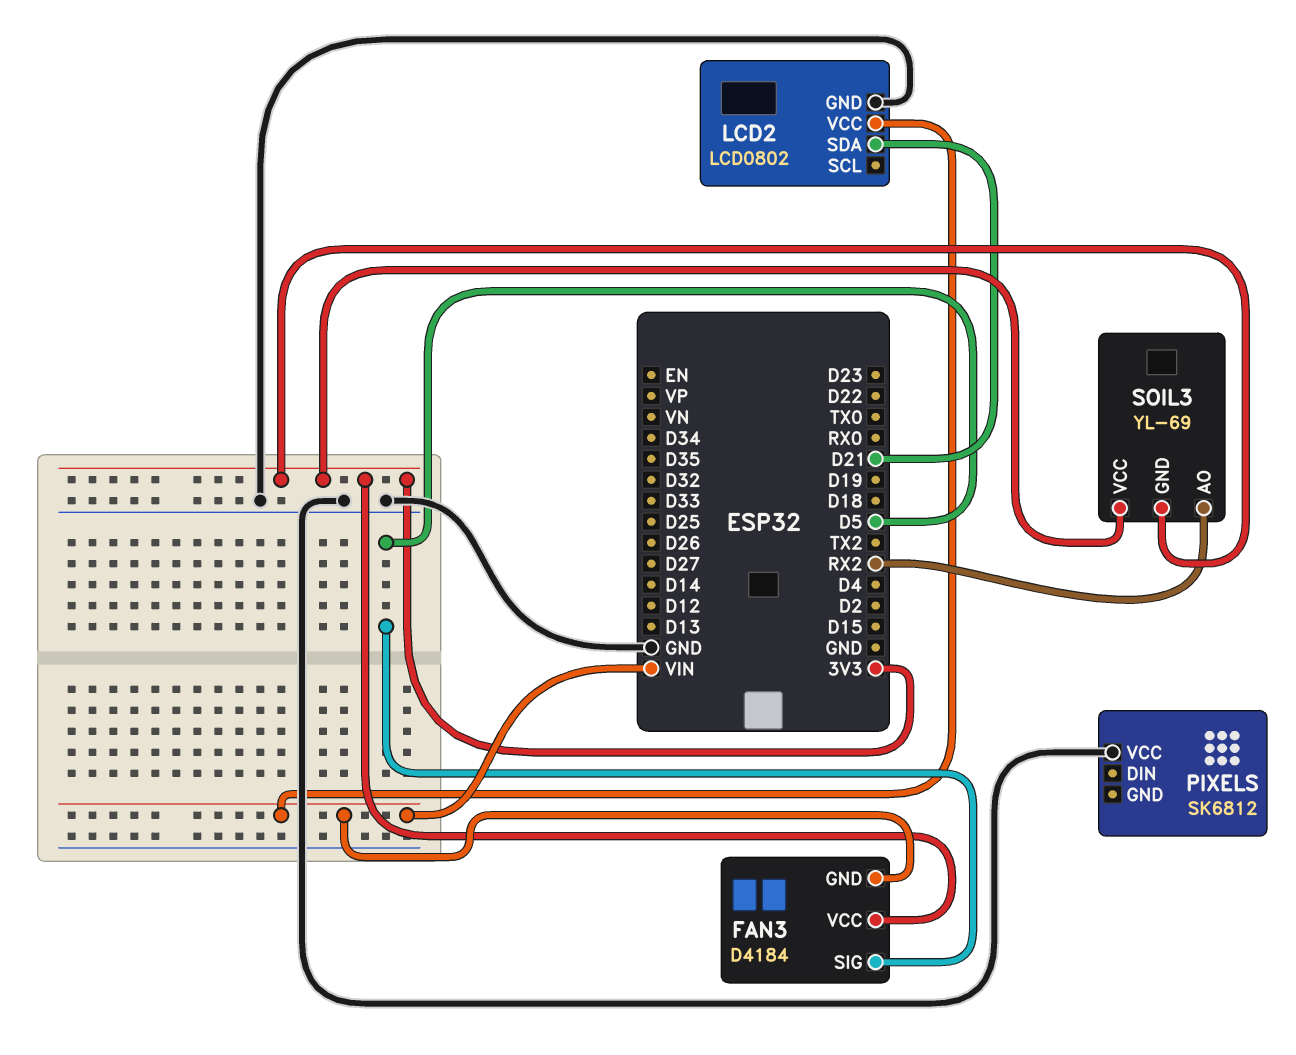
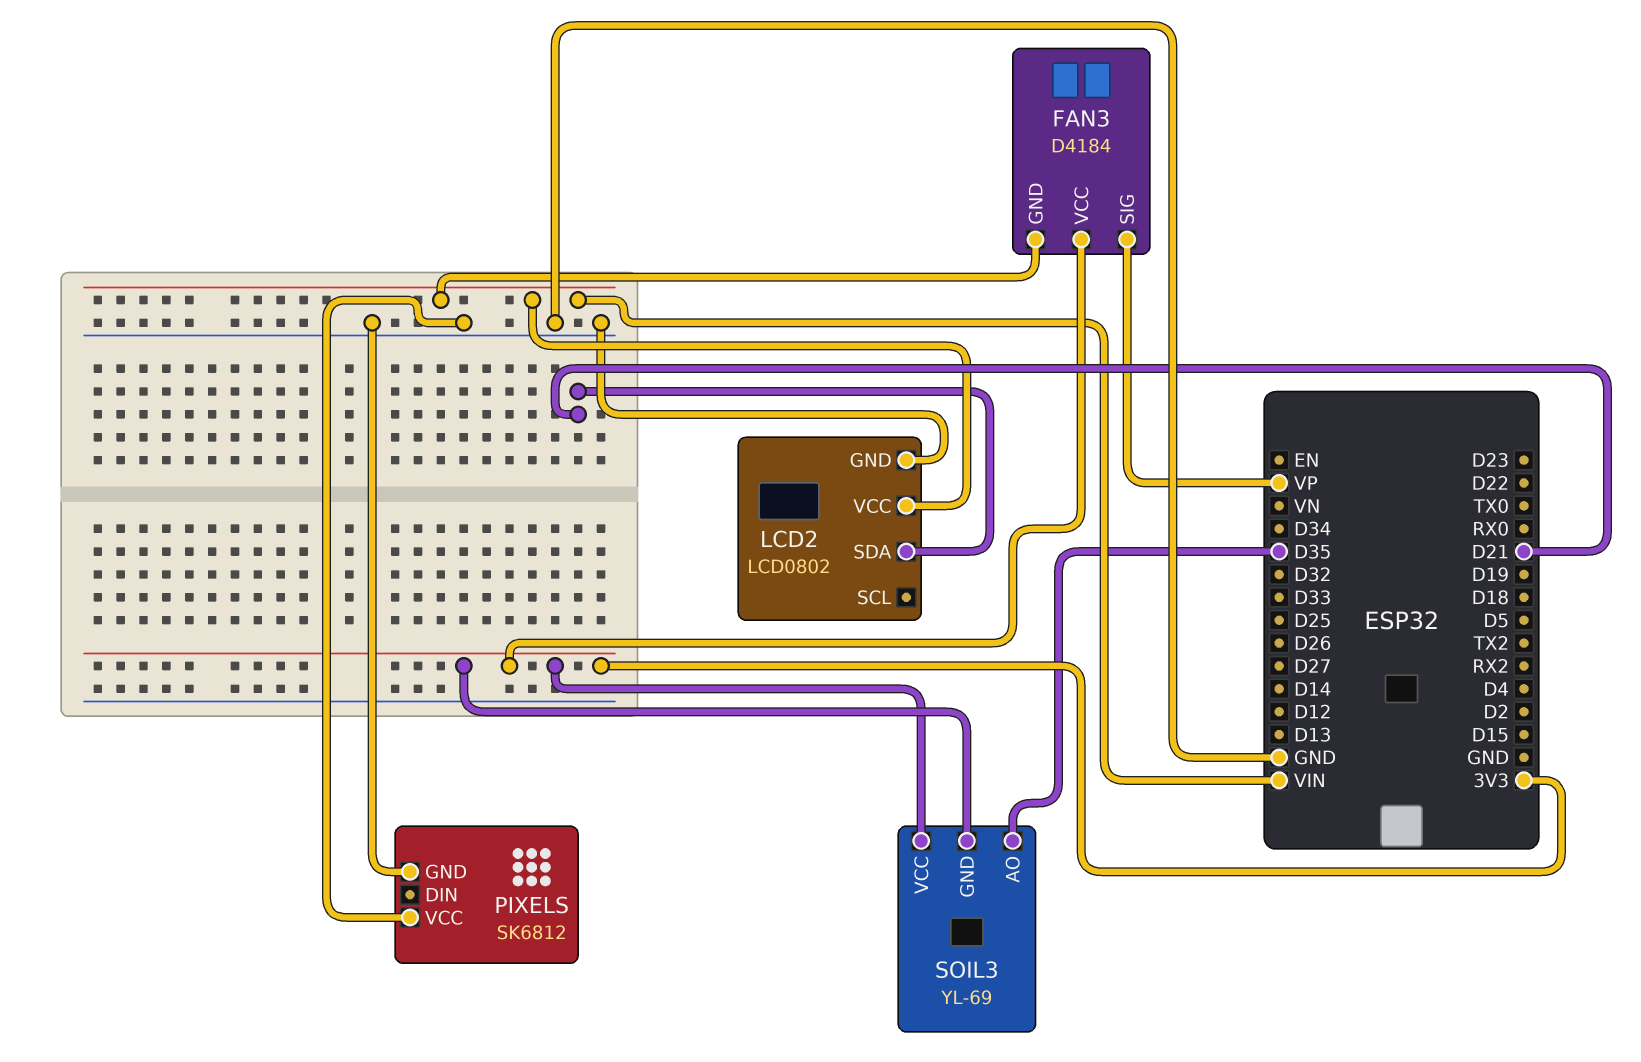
FAN3 pin SIG: D5 -> VP
PIXELS pin GND: none -> GND
SOIL3 pin AO: RX2 -> D35

